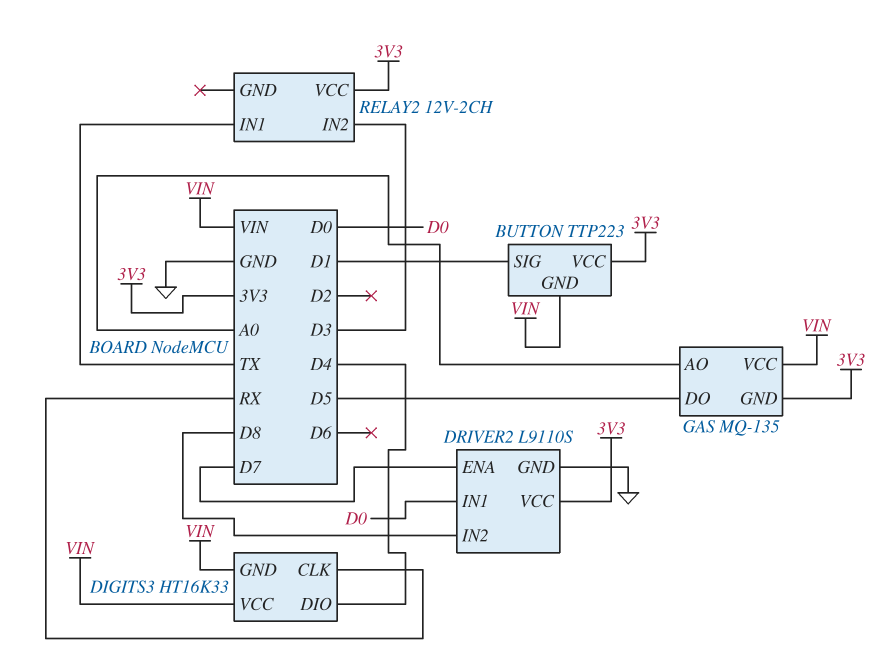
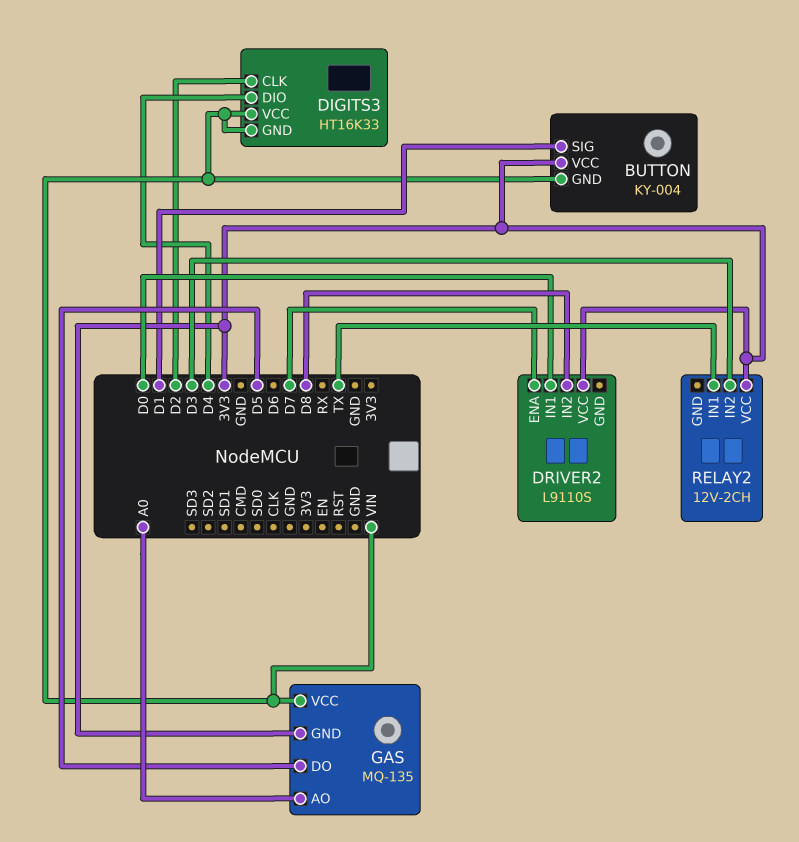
BUTTON: TTP223 -> KY-004
DIGITS3 pin CLK: RX -> D2
DRIVER2 pin GND: GND -> none

